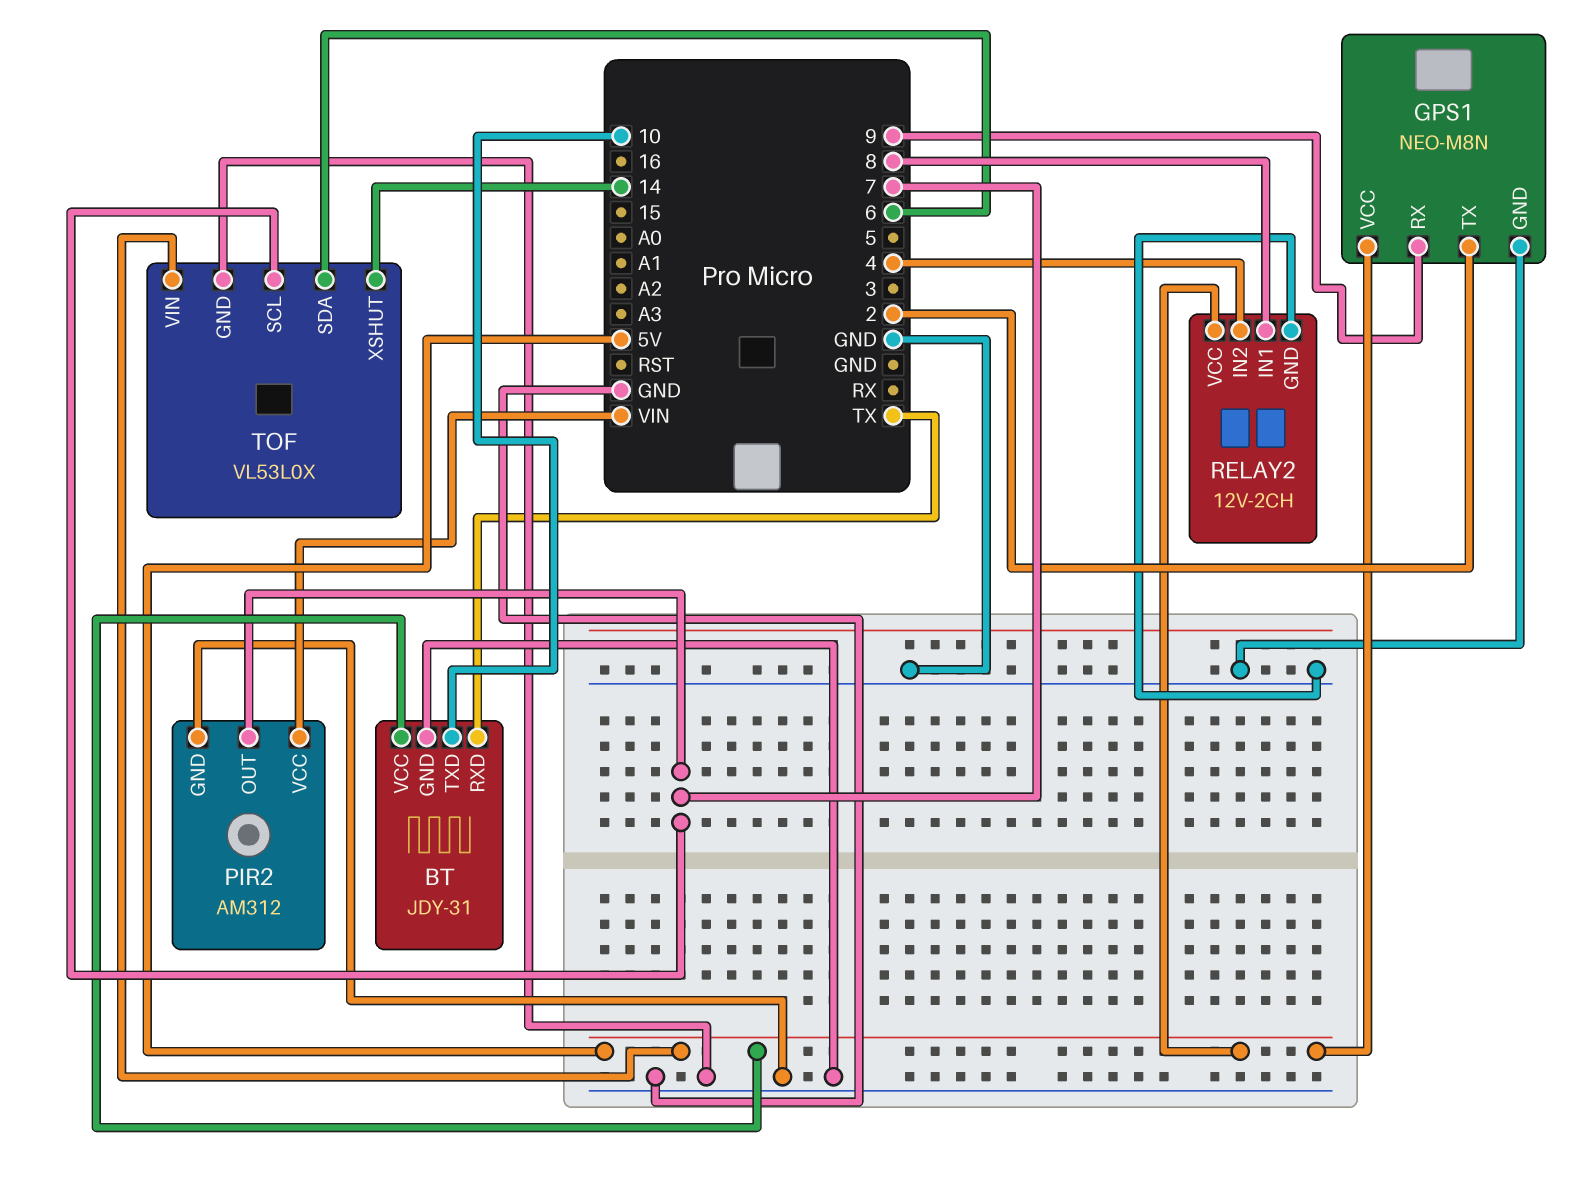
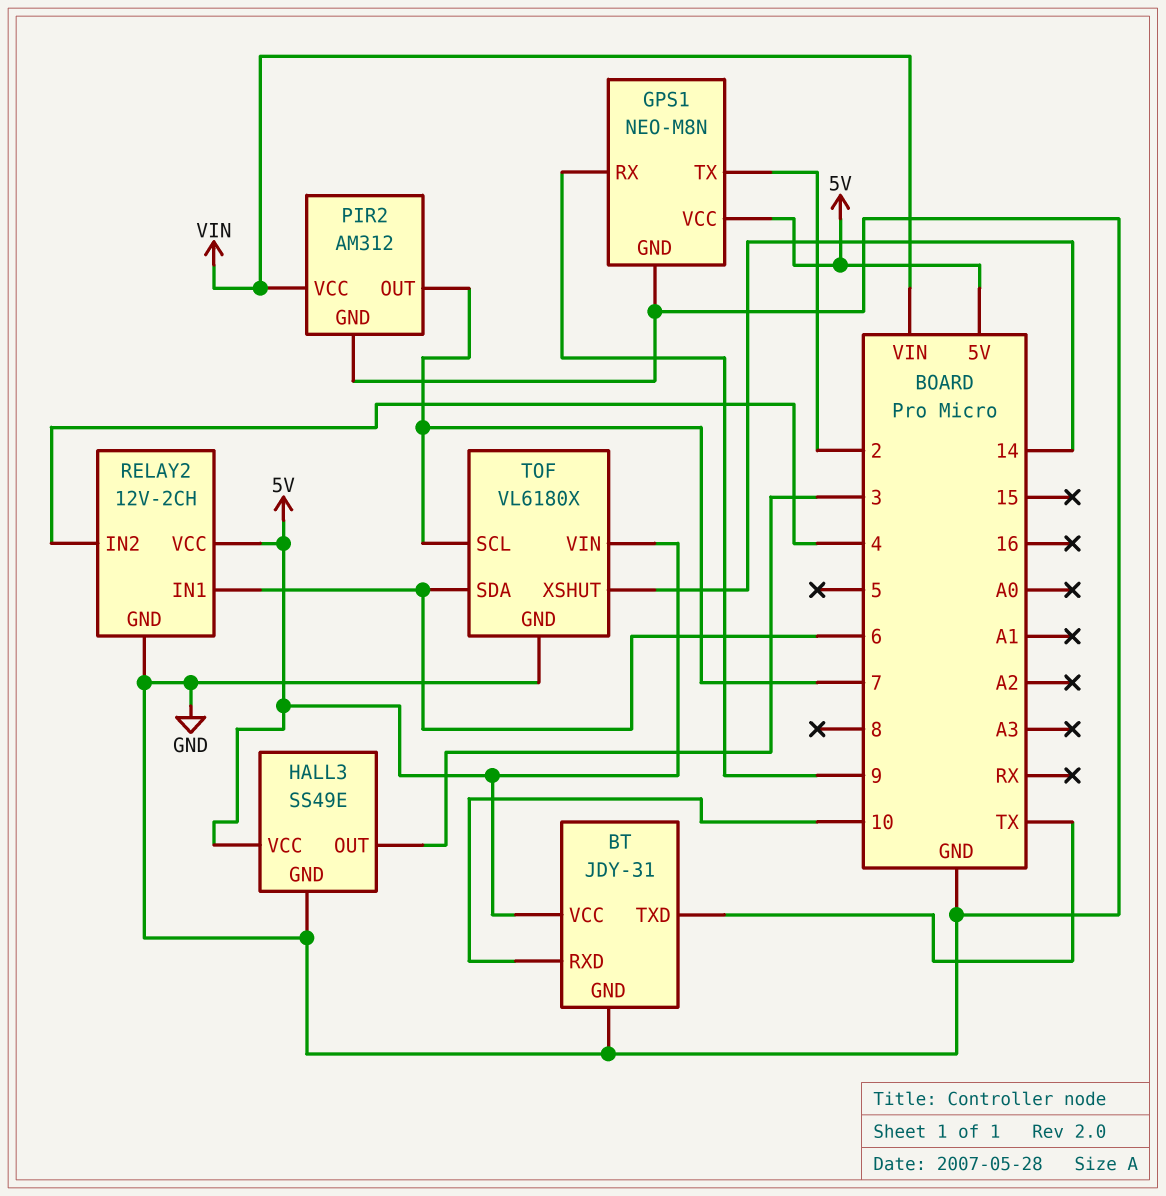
BT pin RXD: TX -> 10
BT pin TXD: 10 -> TX
HALL3: none -> SS49E
HALL3 pin GND: none -> GND
HALL3 pin OUT: none -> 3
HALL3 pin VCC: none -> 5V
RELAY2 pin IN1: 8 -> 6
TOF: VL53L0X -> VL6180X

